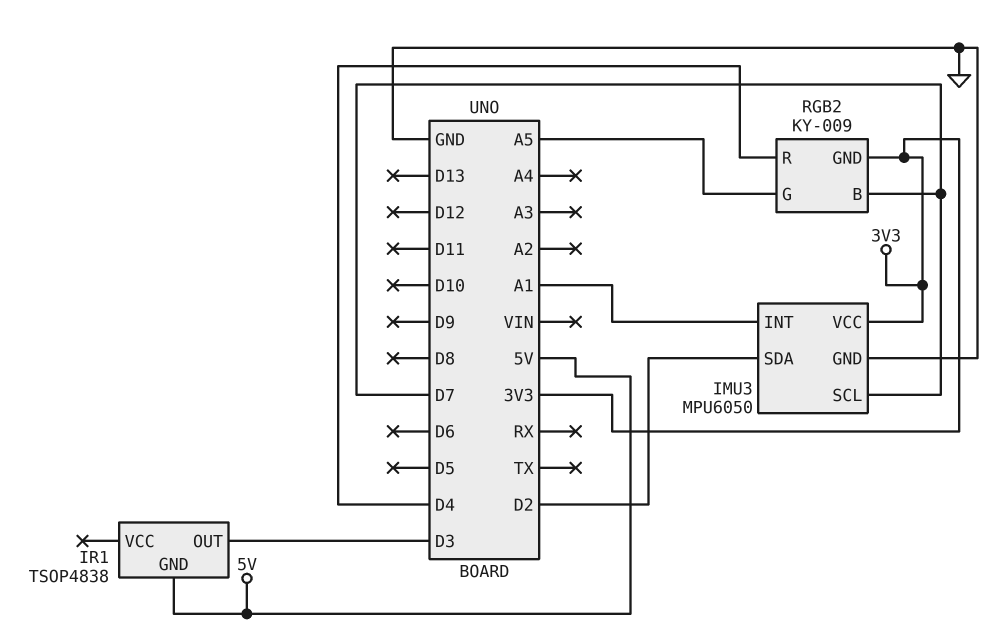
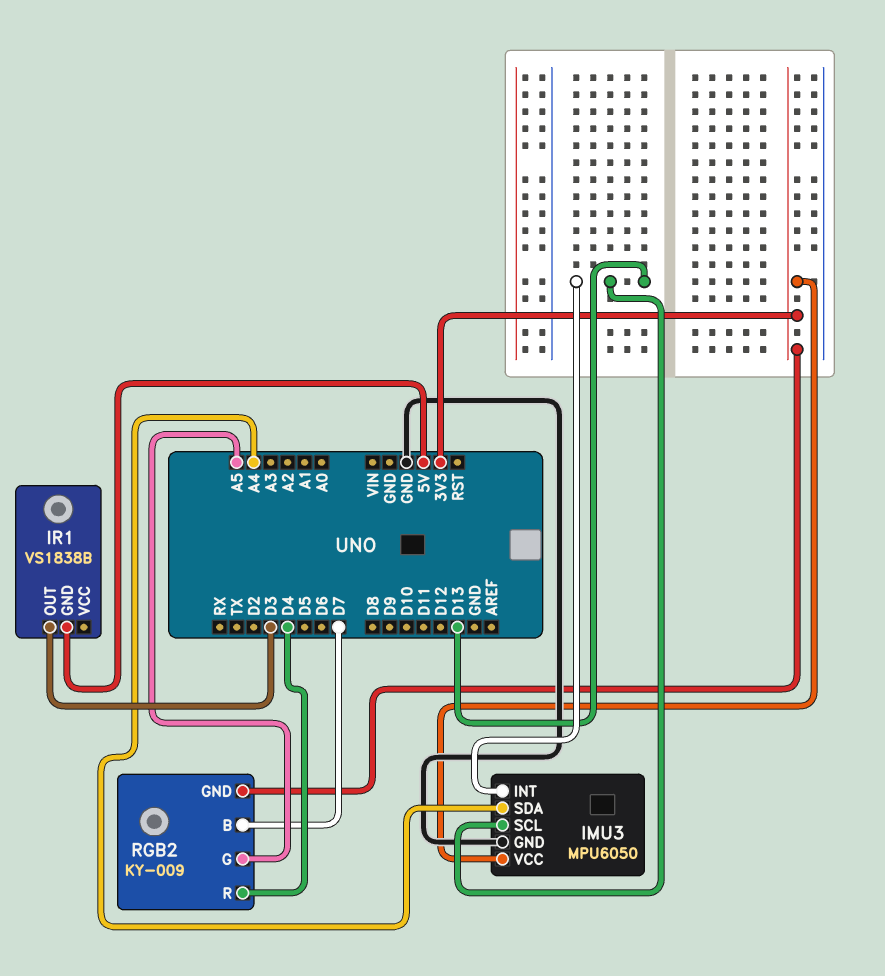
IMU3 pin INT: A1 -> D13
IMU3 pin SCL: D7 -> D13
IMU3 pin SDA: D2 -> A4
IR1: TSOP4838 -> VS1838B

